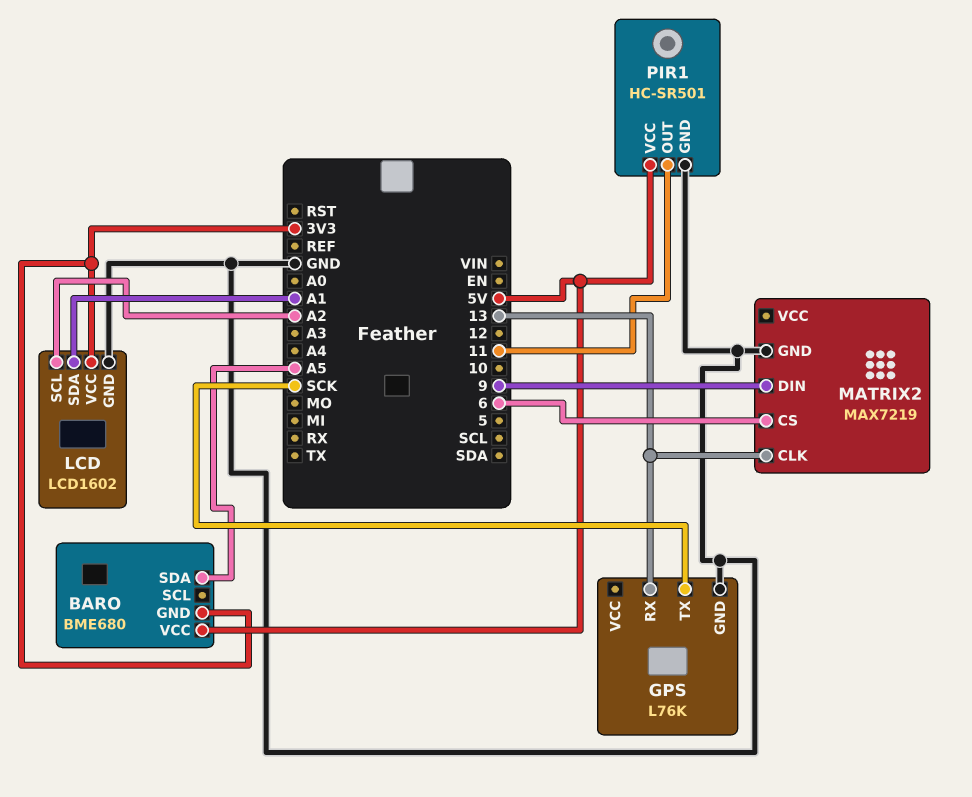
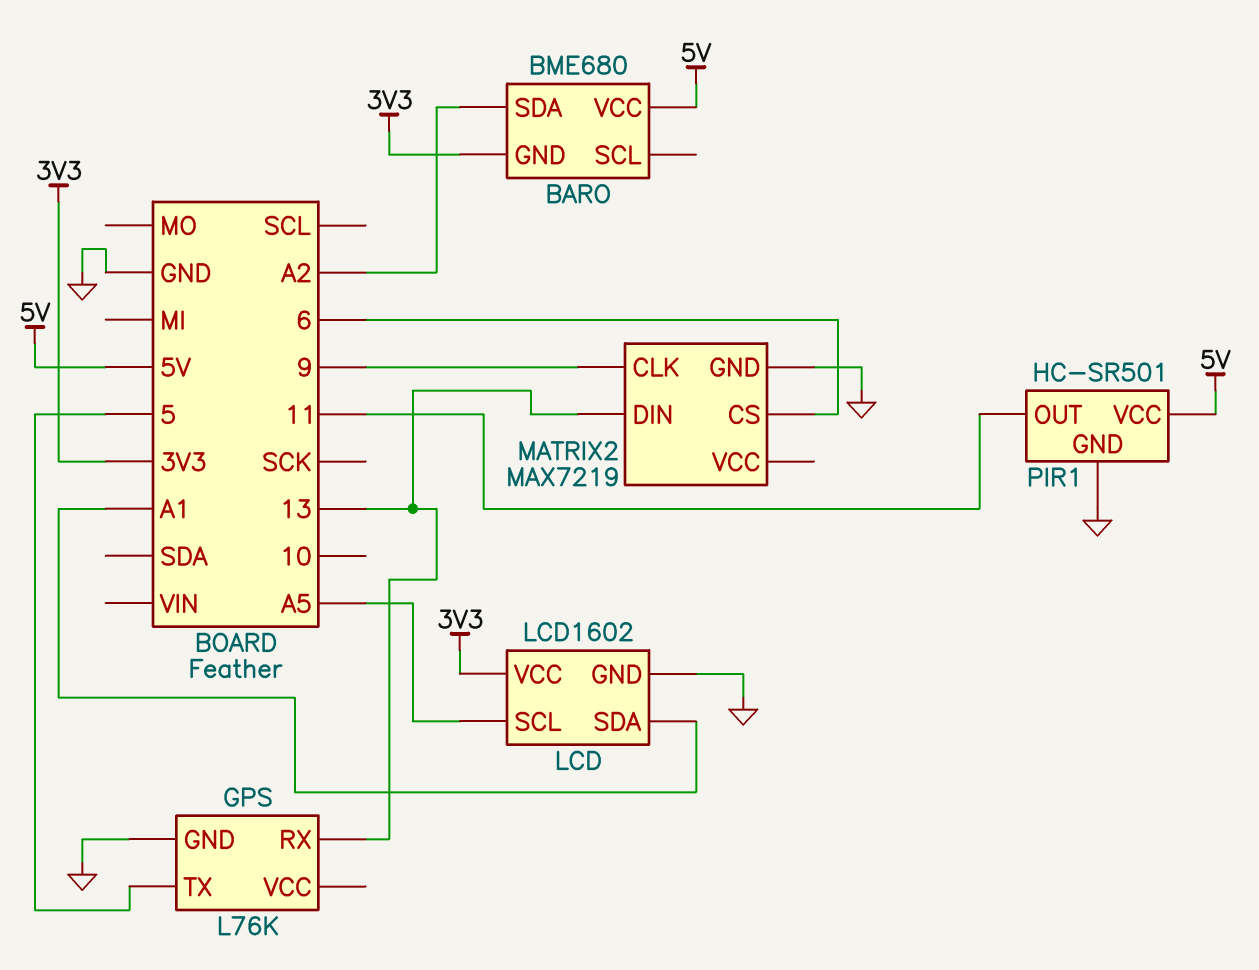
BARO pin SDA: A5 -> A2
GPS pin TX: SCK -> 5
LCD pin SCL: A2 -> A5
MATRIX2 pin CLK: 13 -> 9
MATRIX2 pin DIN: 9 -> 13

